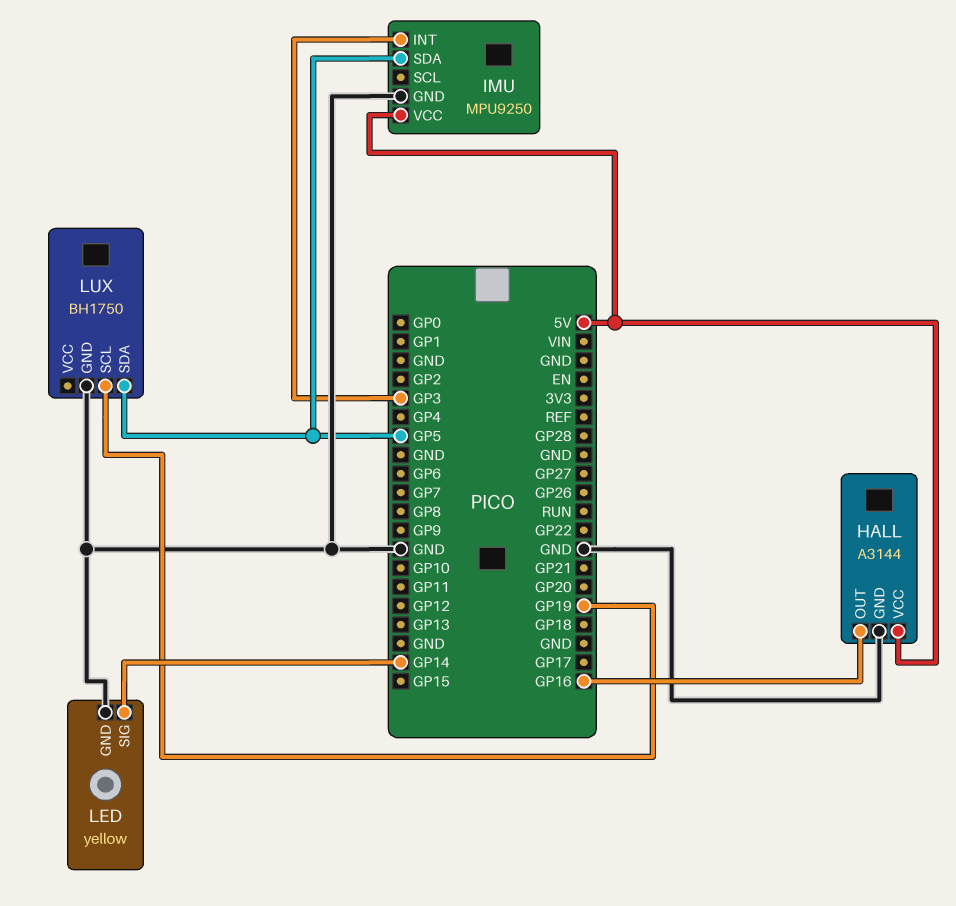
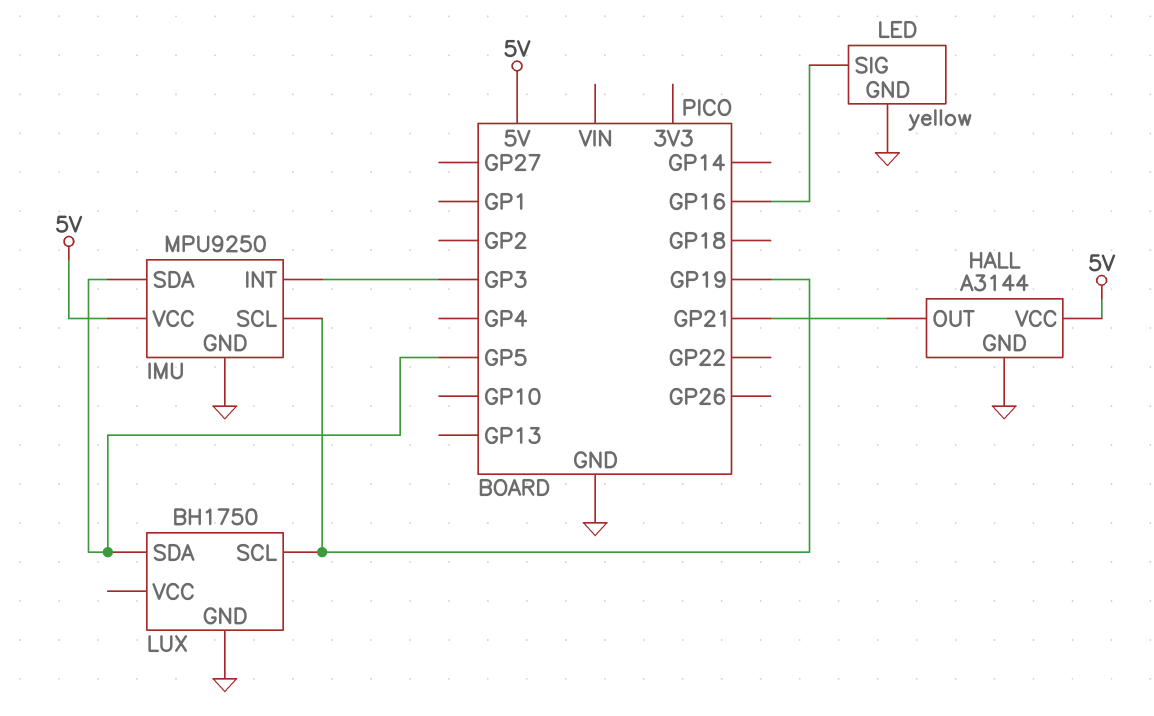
HALL pin OUT: GP16 -> GP21
IMU pin SCL: none -> GP19
LED pin SIG: GP14 -> GP16

